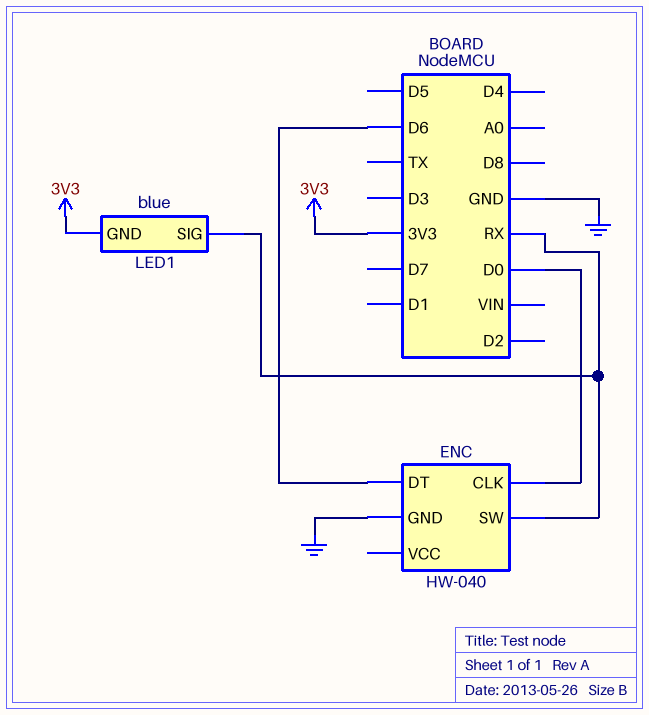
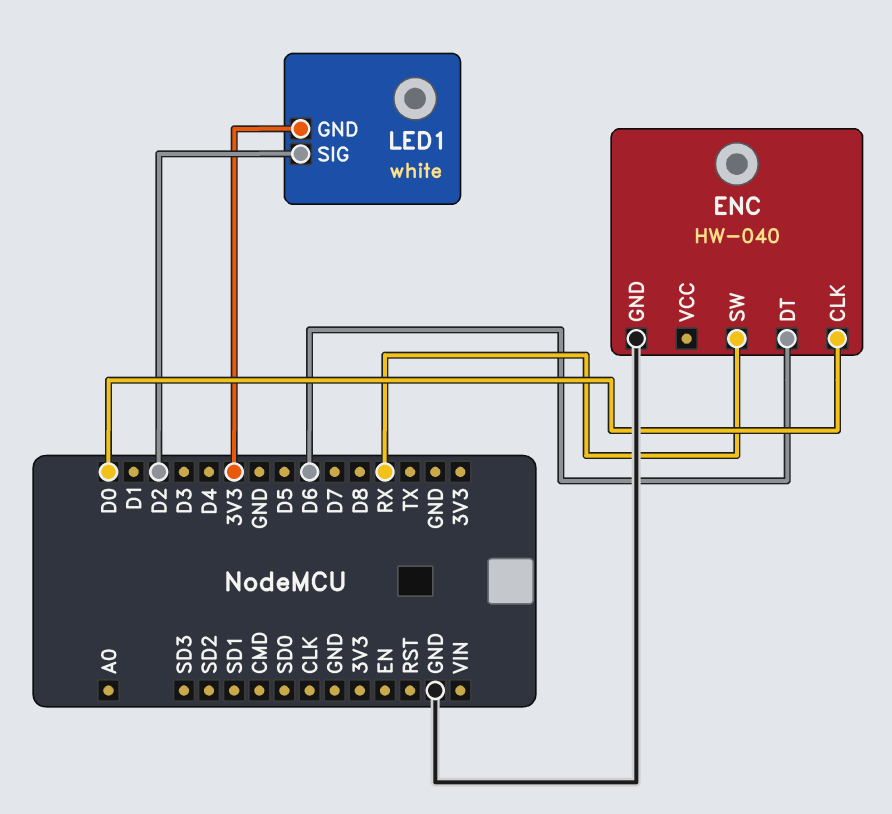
LED1: blue -> white
LED1 pin SIG: RX -> D2

